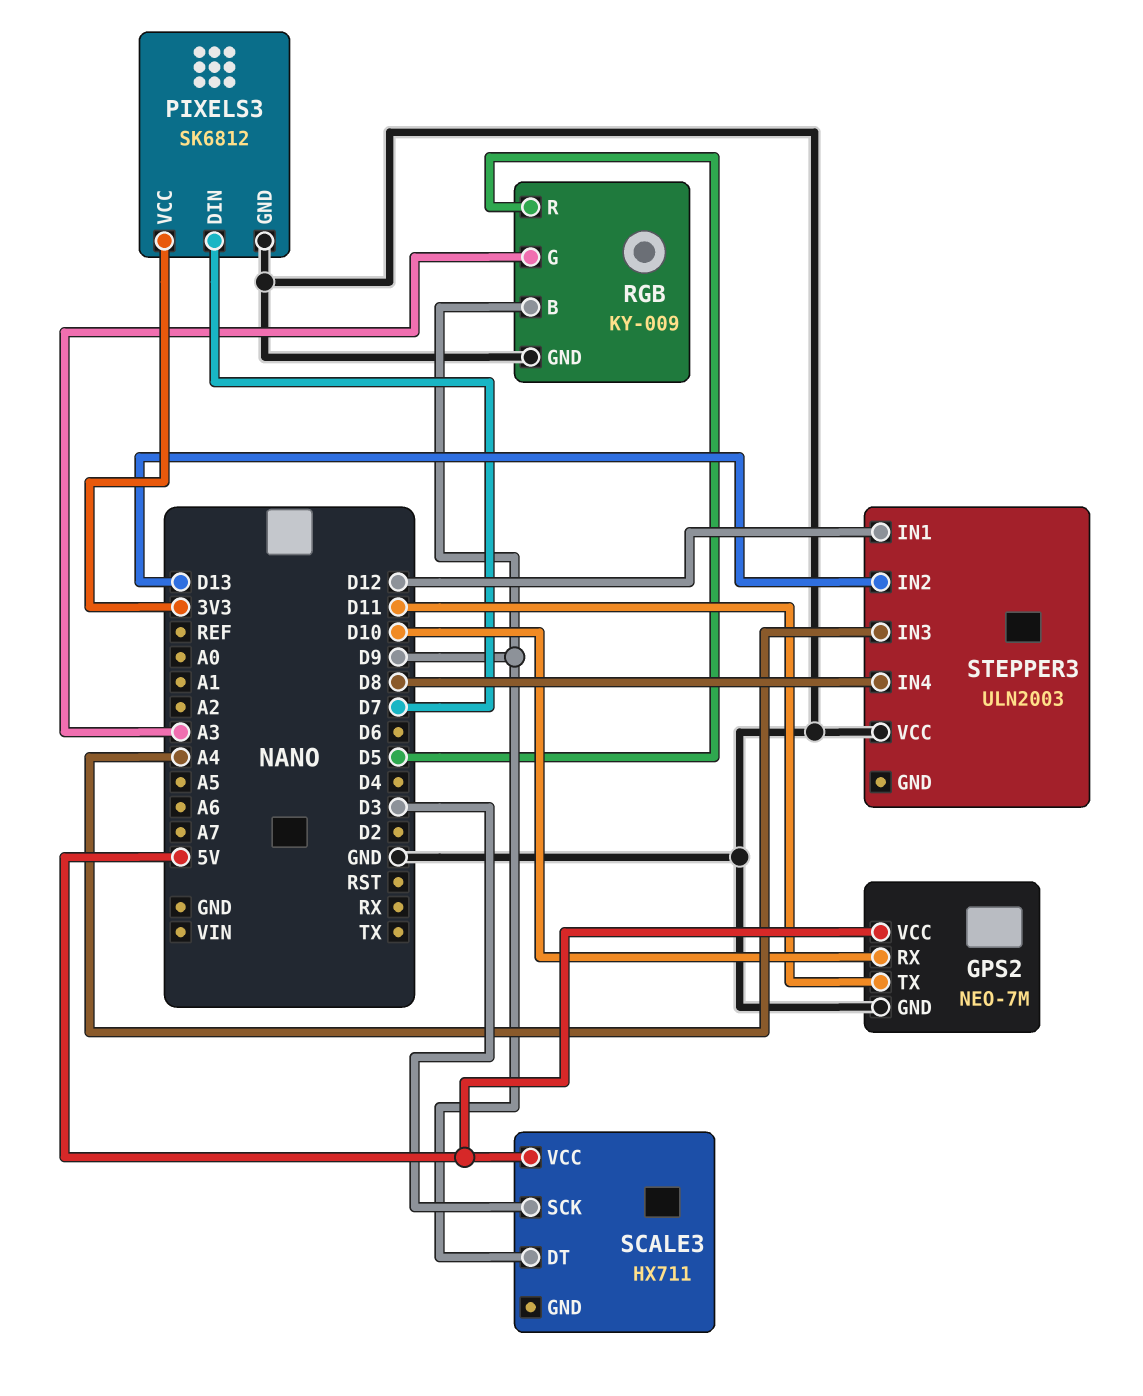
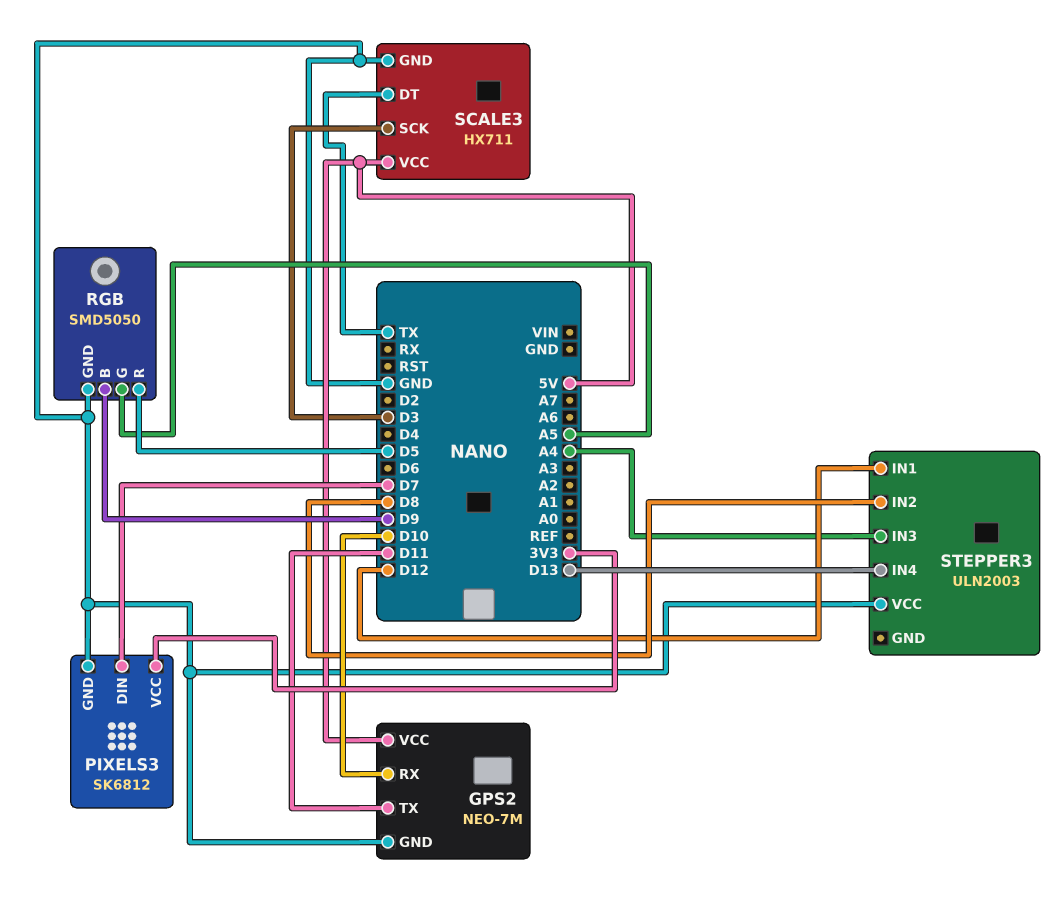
RGB: KY-009 -> SMD5050
RGB pin G: A3 -> A5
SCALE3 pin DT: D9 -> TX
SCALE3 pin GND: none -> GND
STEPPER3 pin IN2: D13 -> D8
STEPPER3 pin IN4: D8 -> D13

